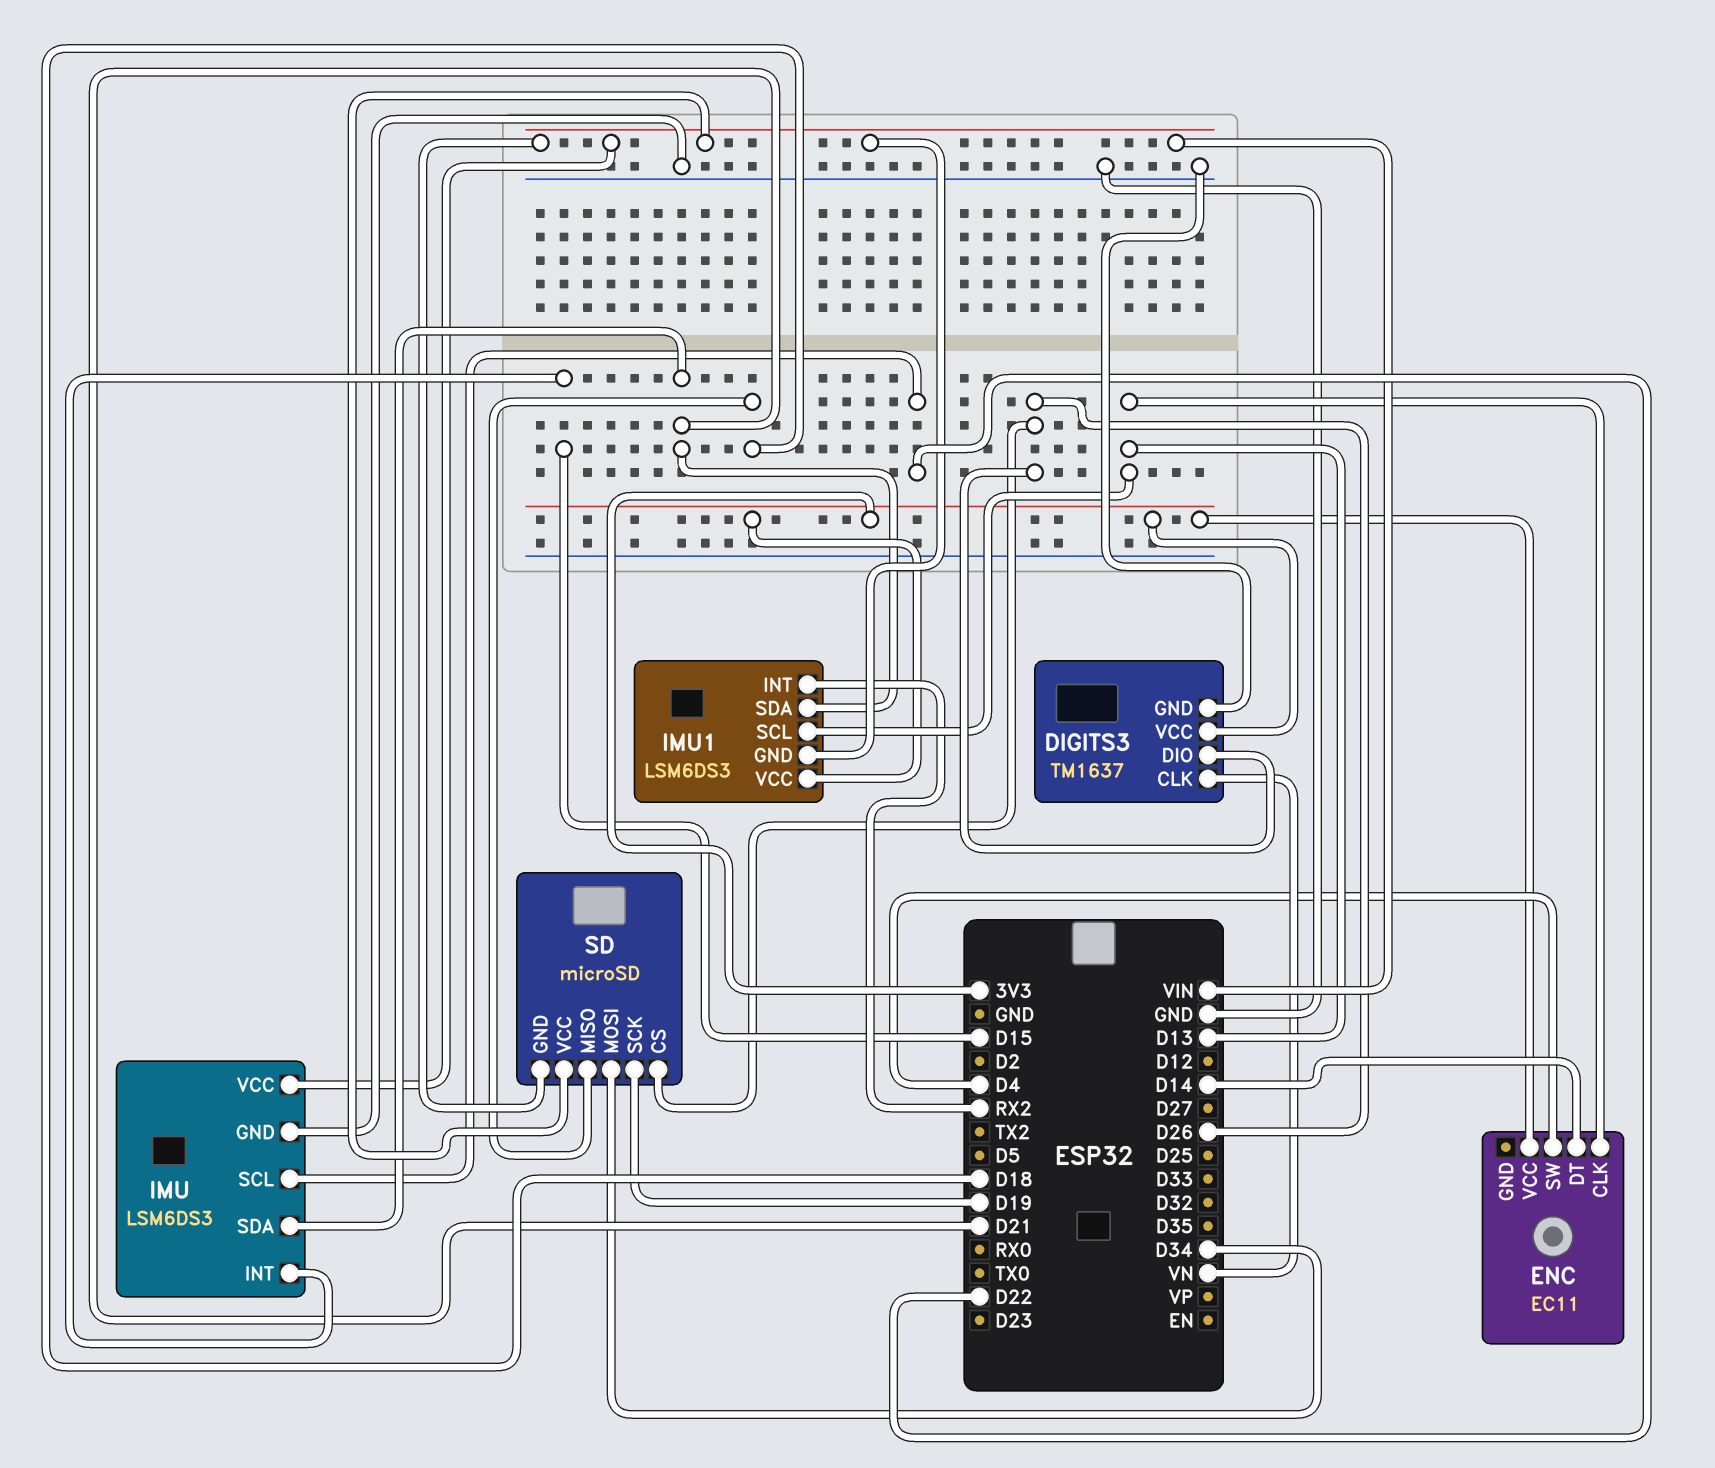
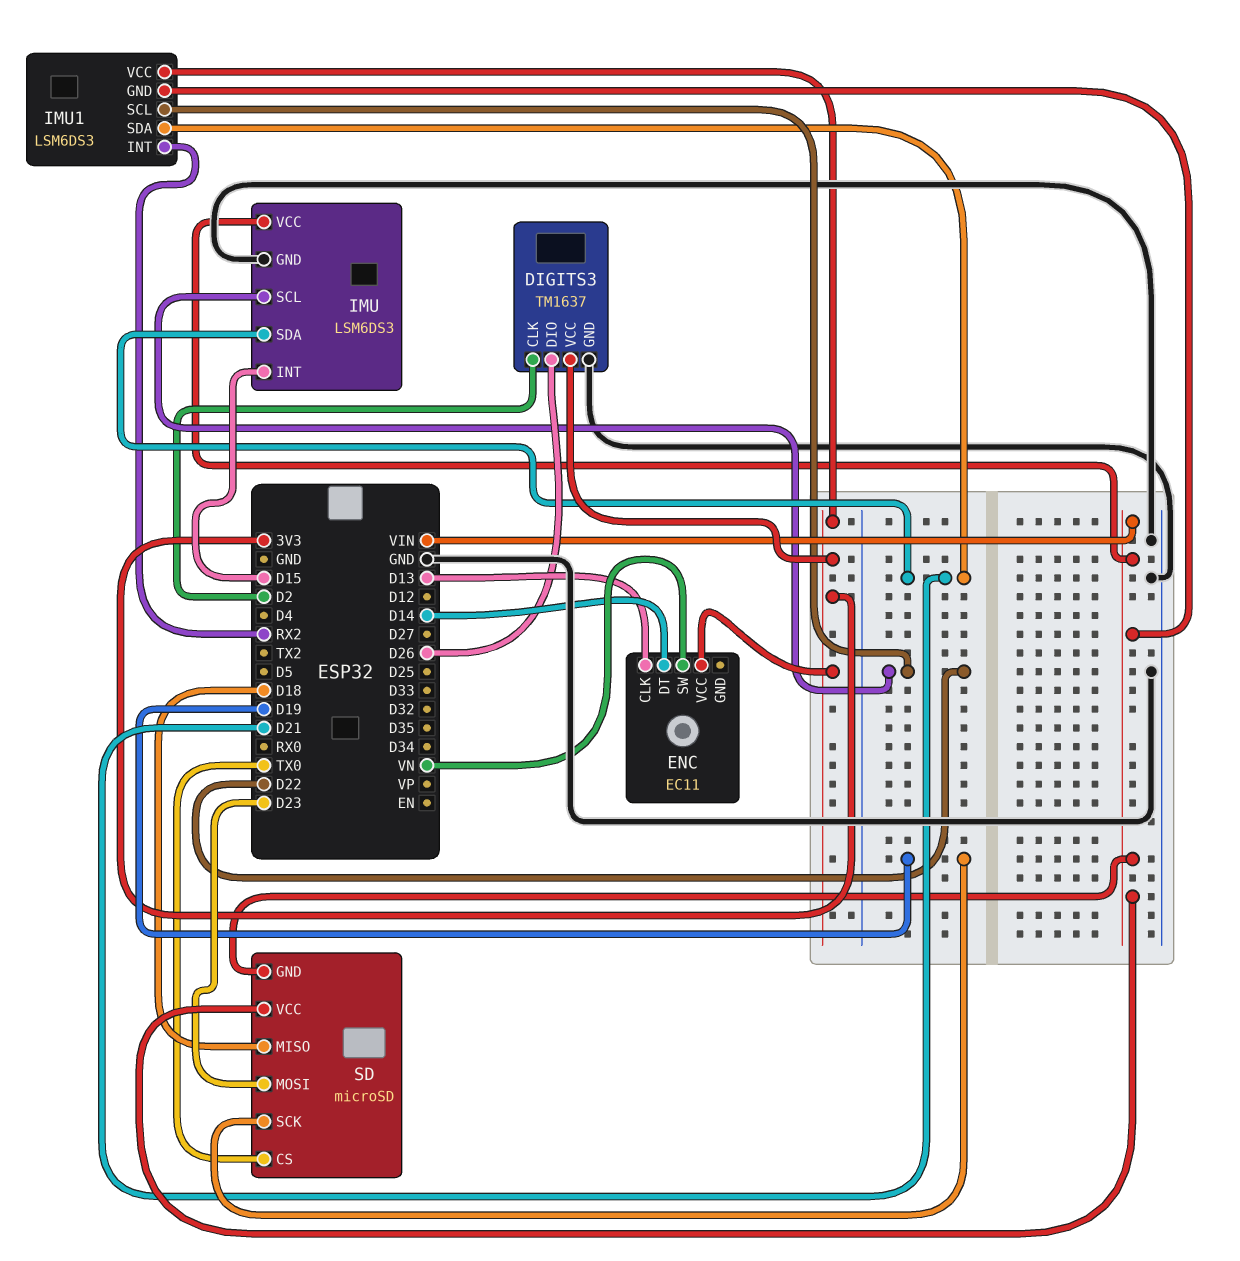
DIGITS3 pin CLK: VN -> D2
ENC pin SW: D4 -> VN
IMU1 pin SCL: D13 -> D22
SD pin CS: D26 -> TX0
SD pin MOSI: D34 -> D23

